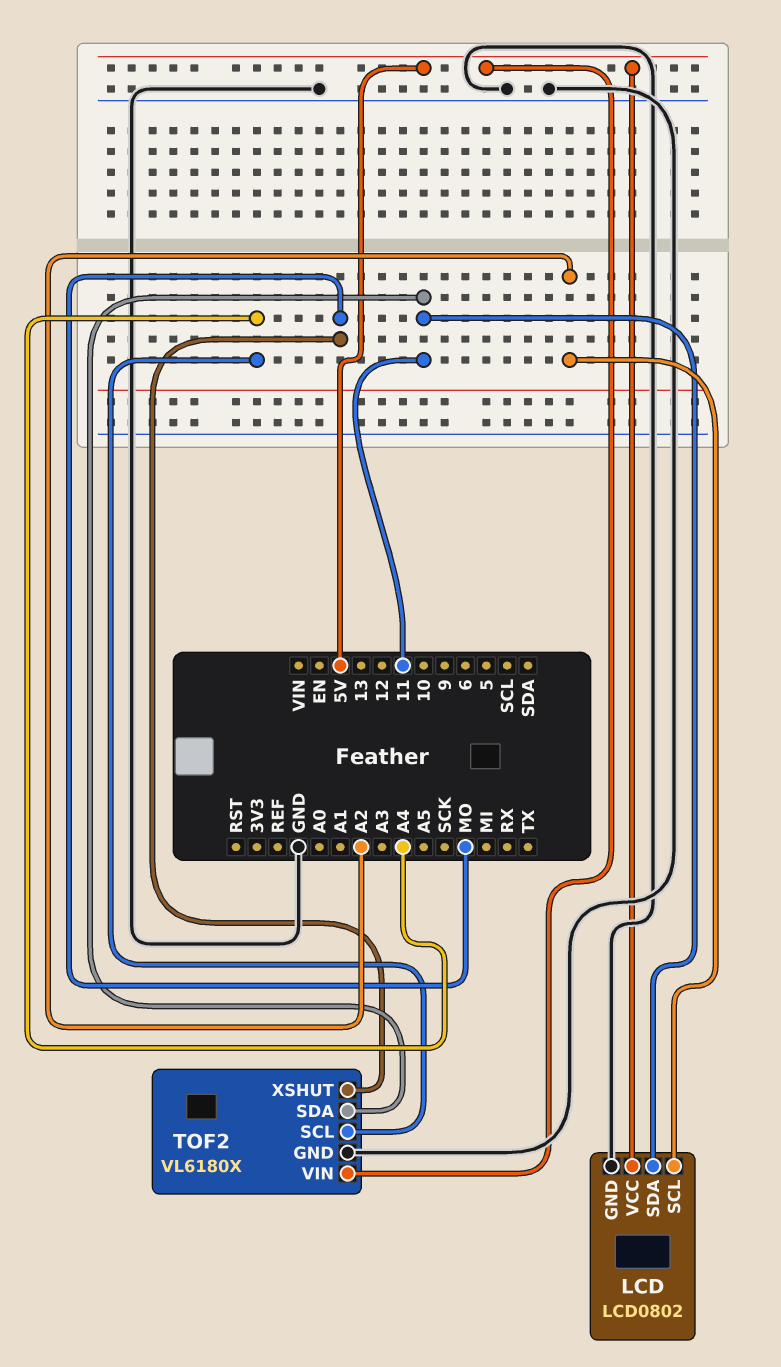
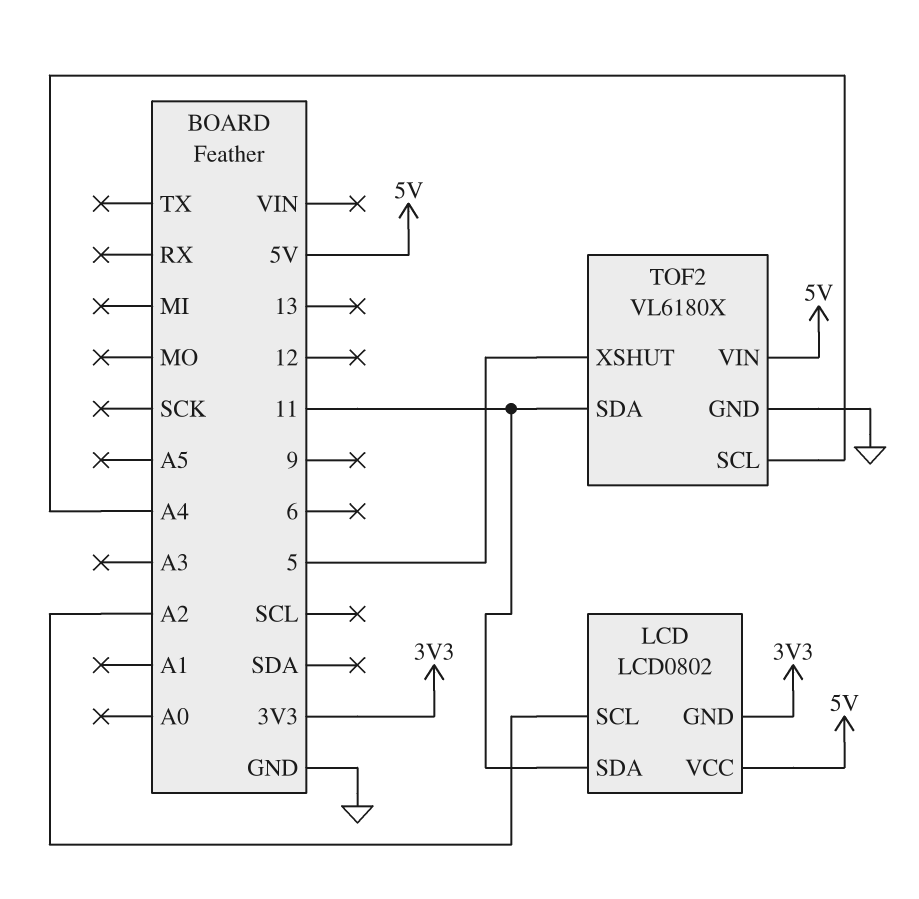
LCD pin GND: GND -> 3V3
TOF2 pin XSHUT: MO -> 5

